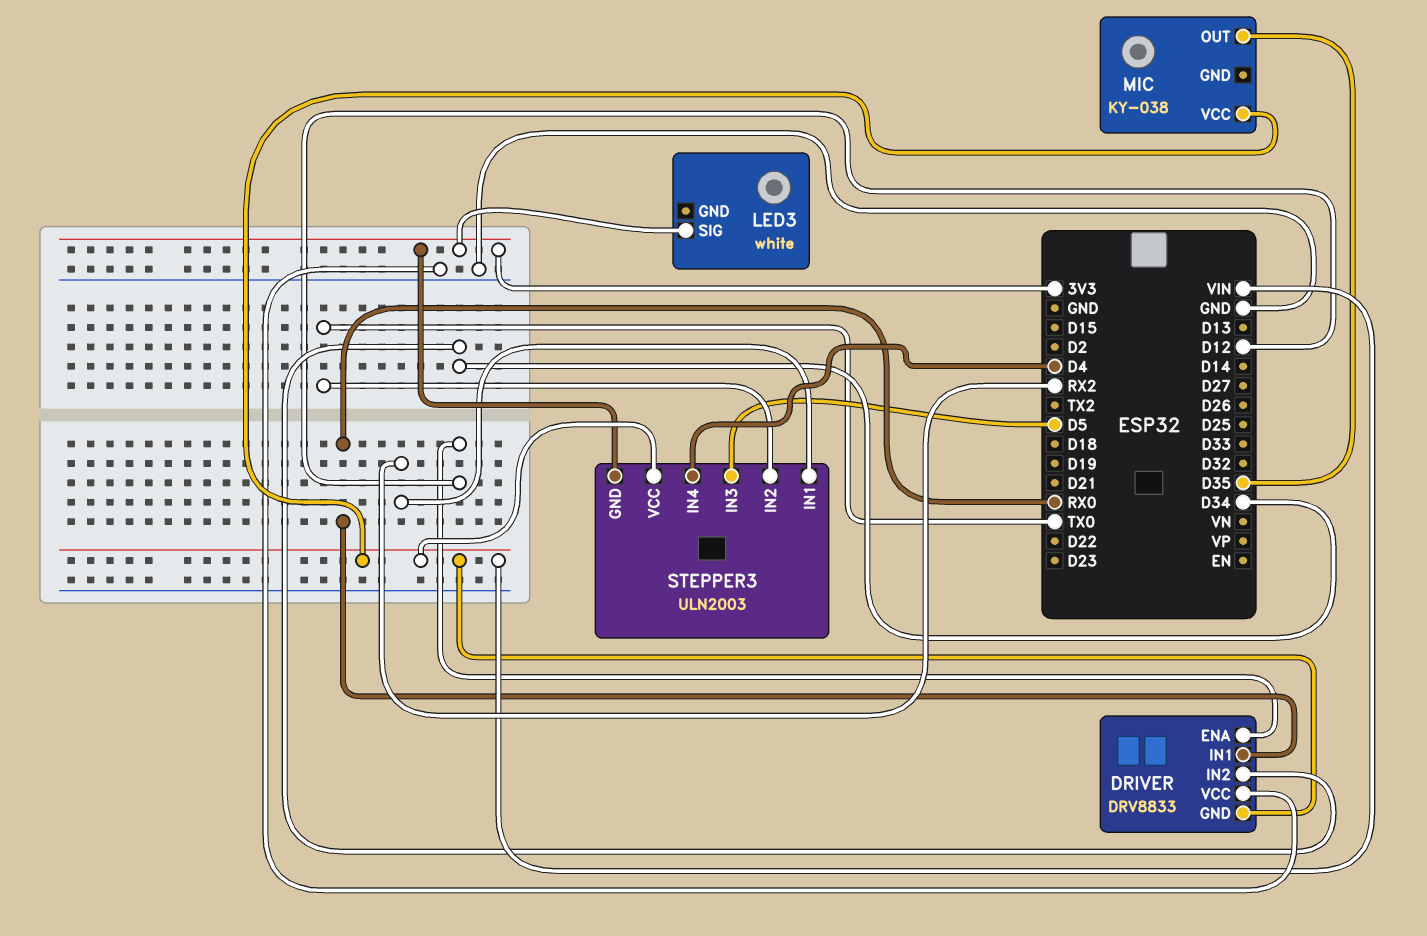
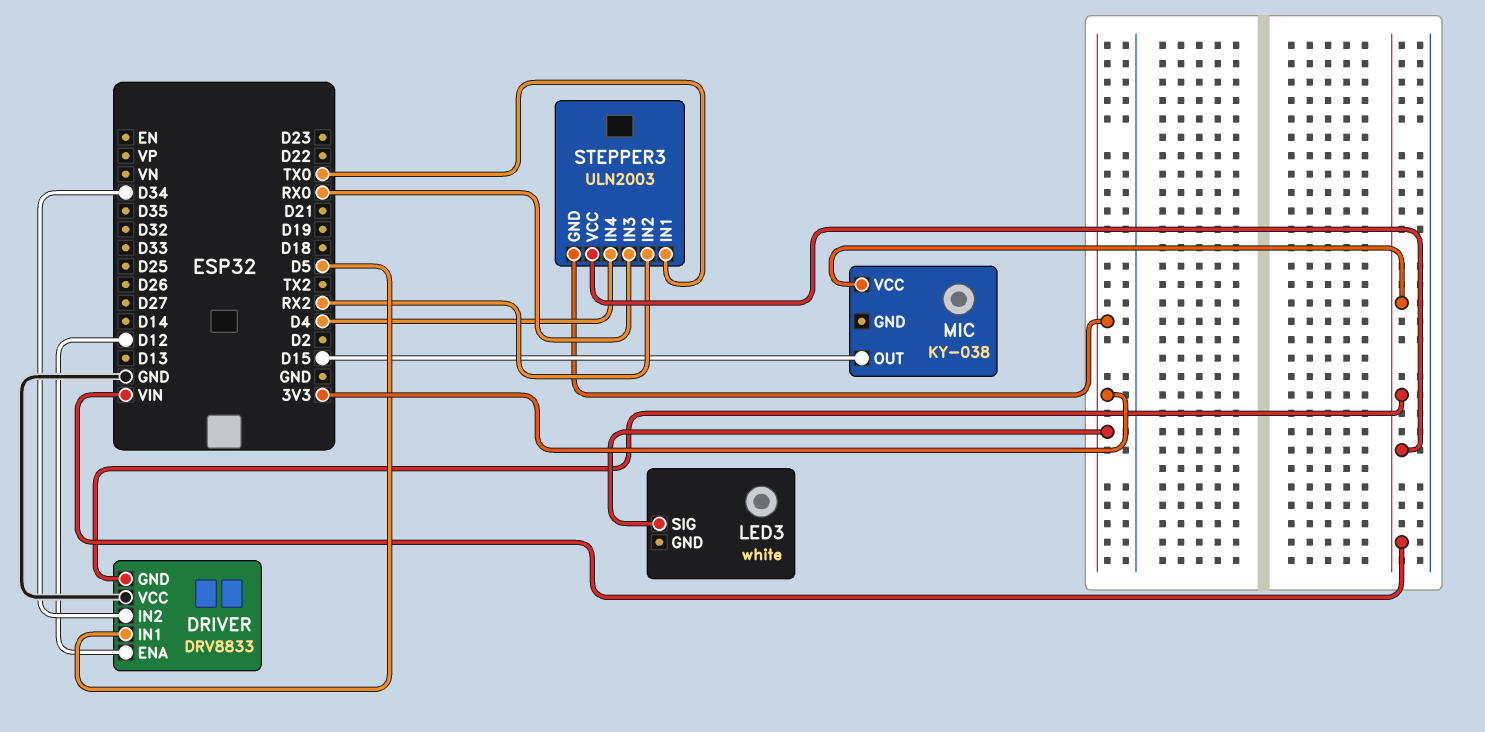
DRIVER pin IN1: RX0 -> D5
MIC pin OUT: D35 -> D15
STEPPER3 pin IN1: RX2 -> TX0
STEPPER3 pin IN2: TX0 -> RX2
STEPPER3 pin IN3: D5 -> RX0

